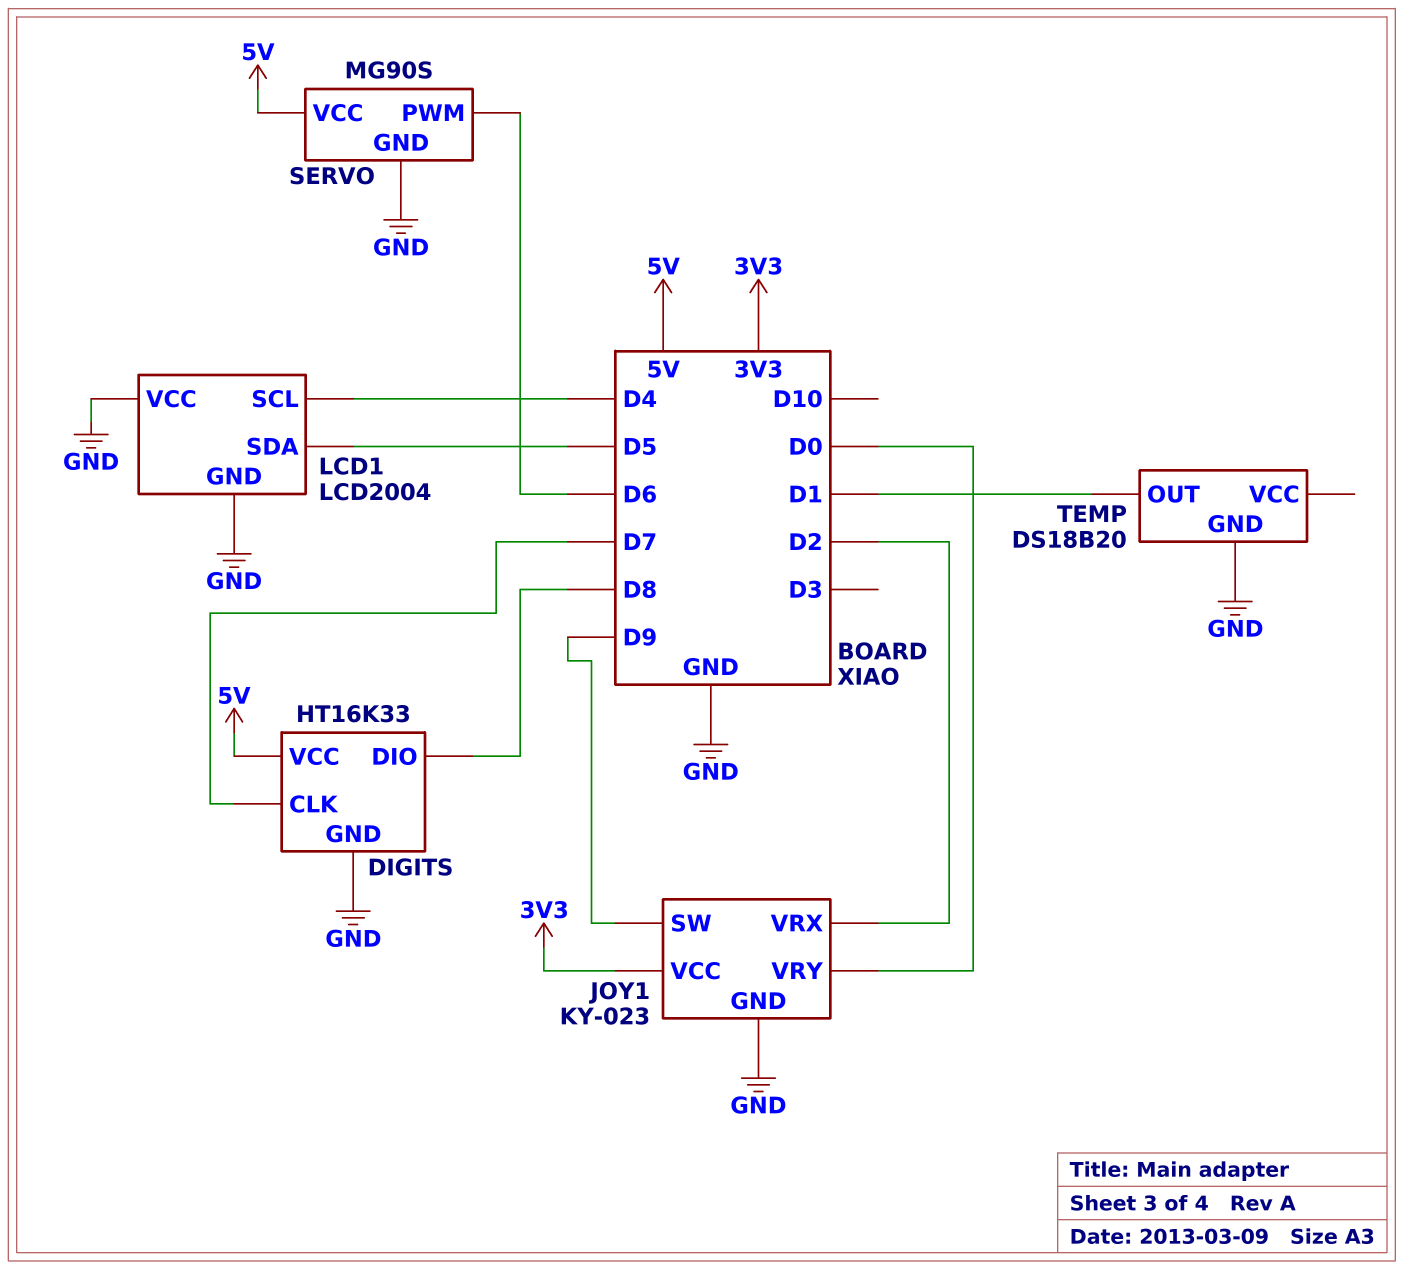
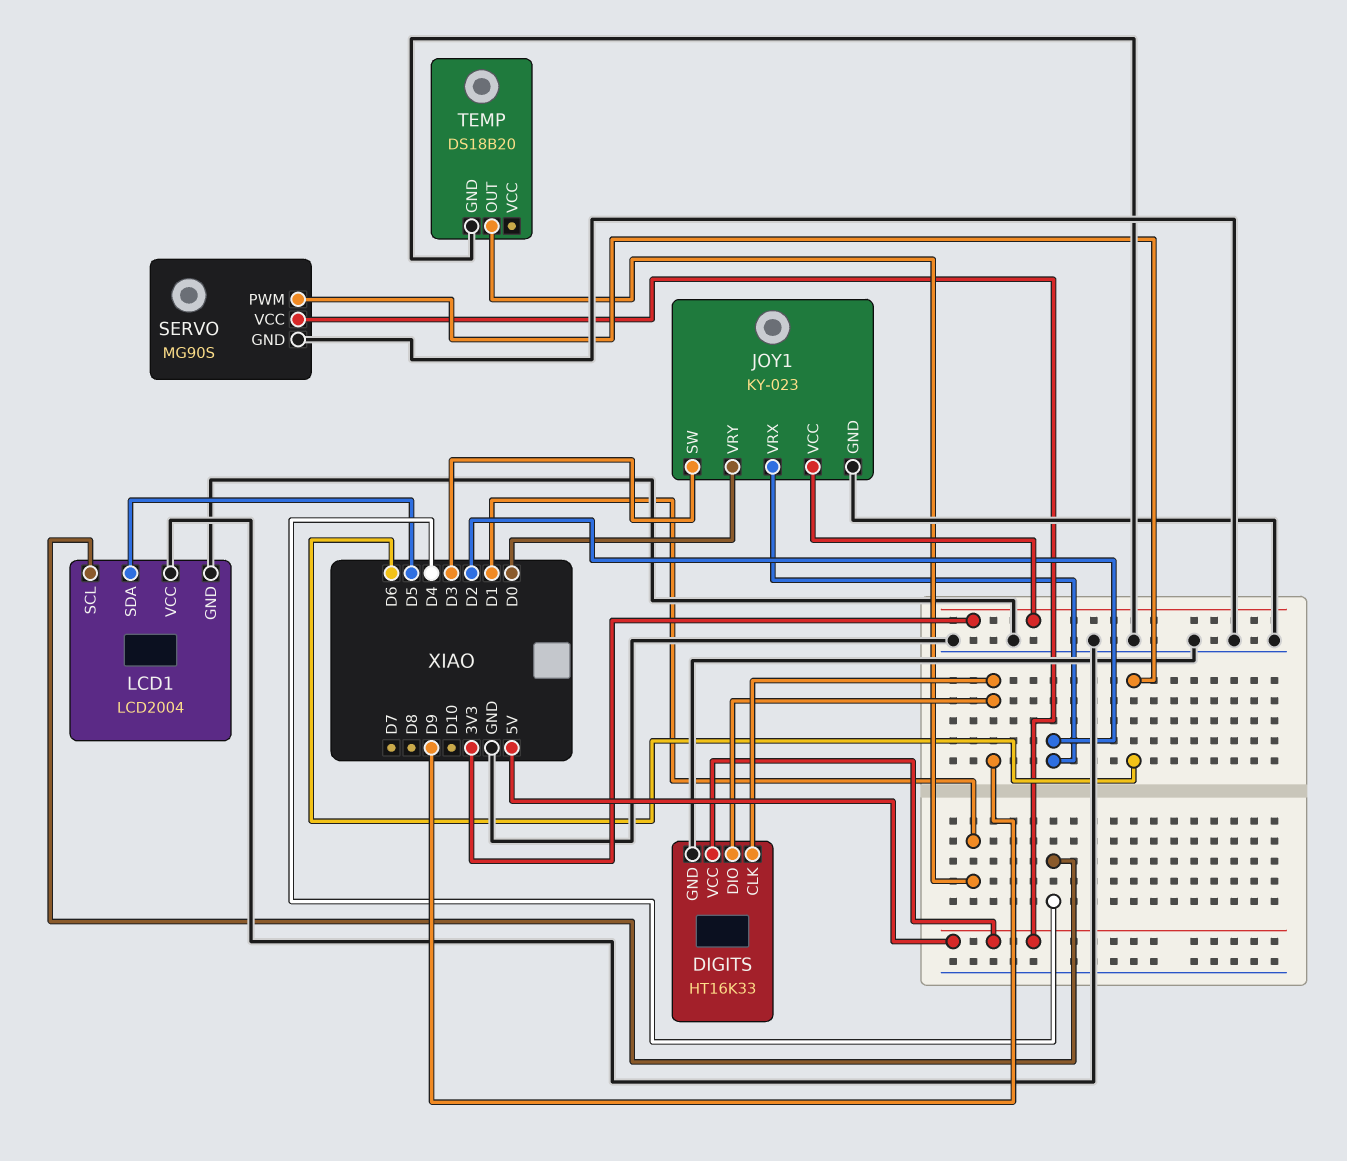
DIGITS pin CLK: D7 -> D9
DIGITS pin DIO: D8 -> D9
JOY1 pin SW: D9 -> D3

